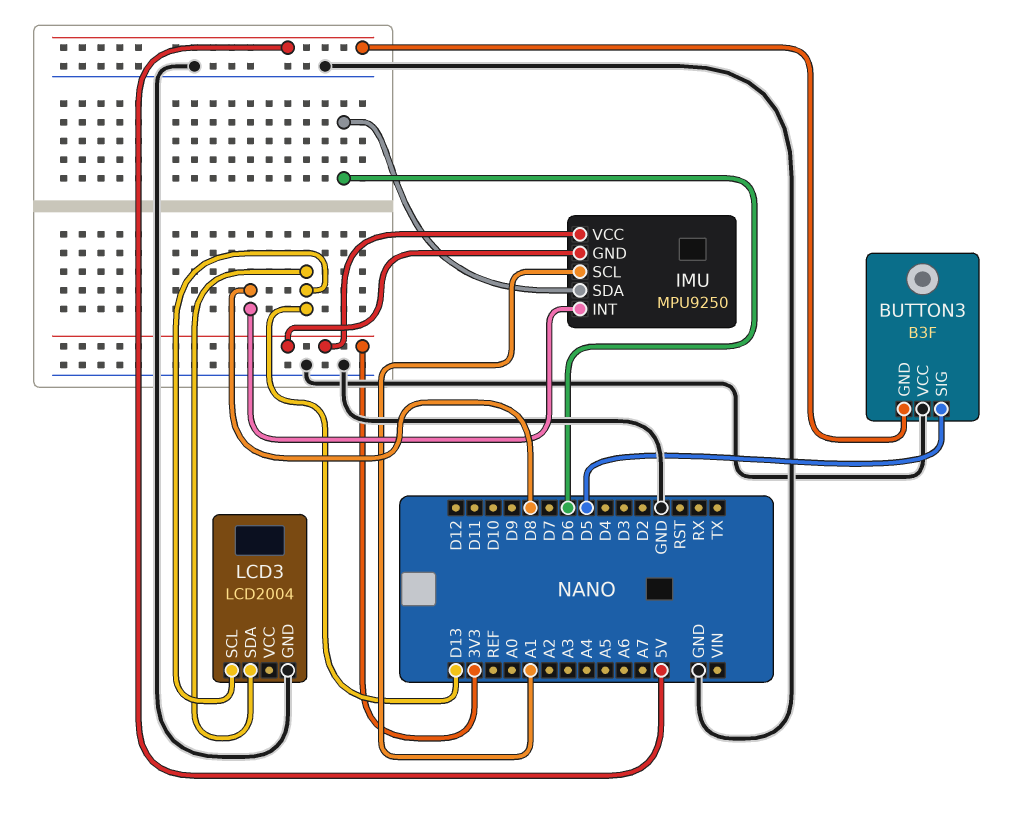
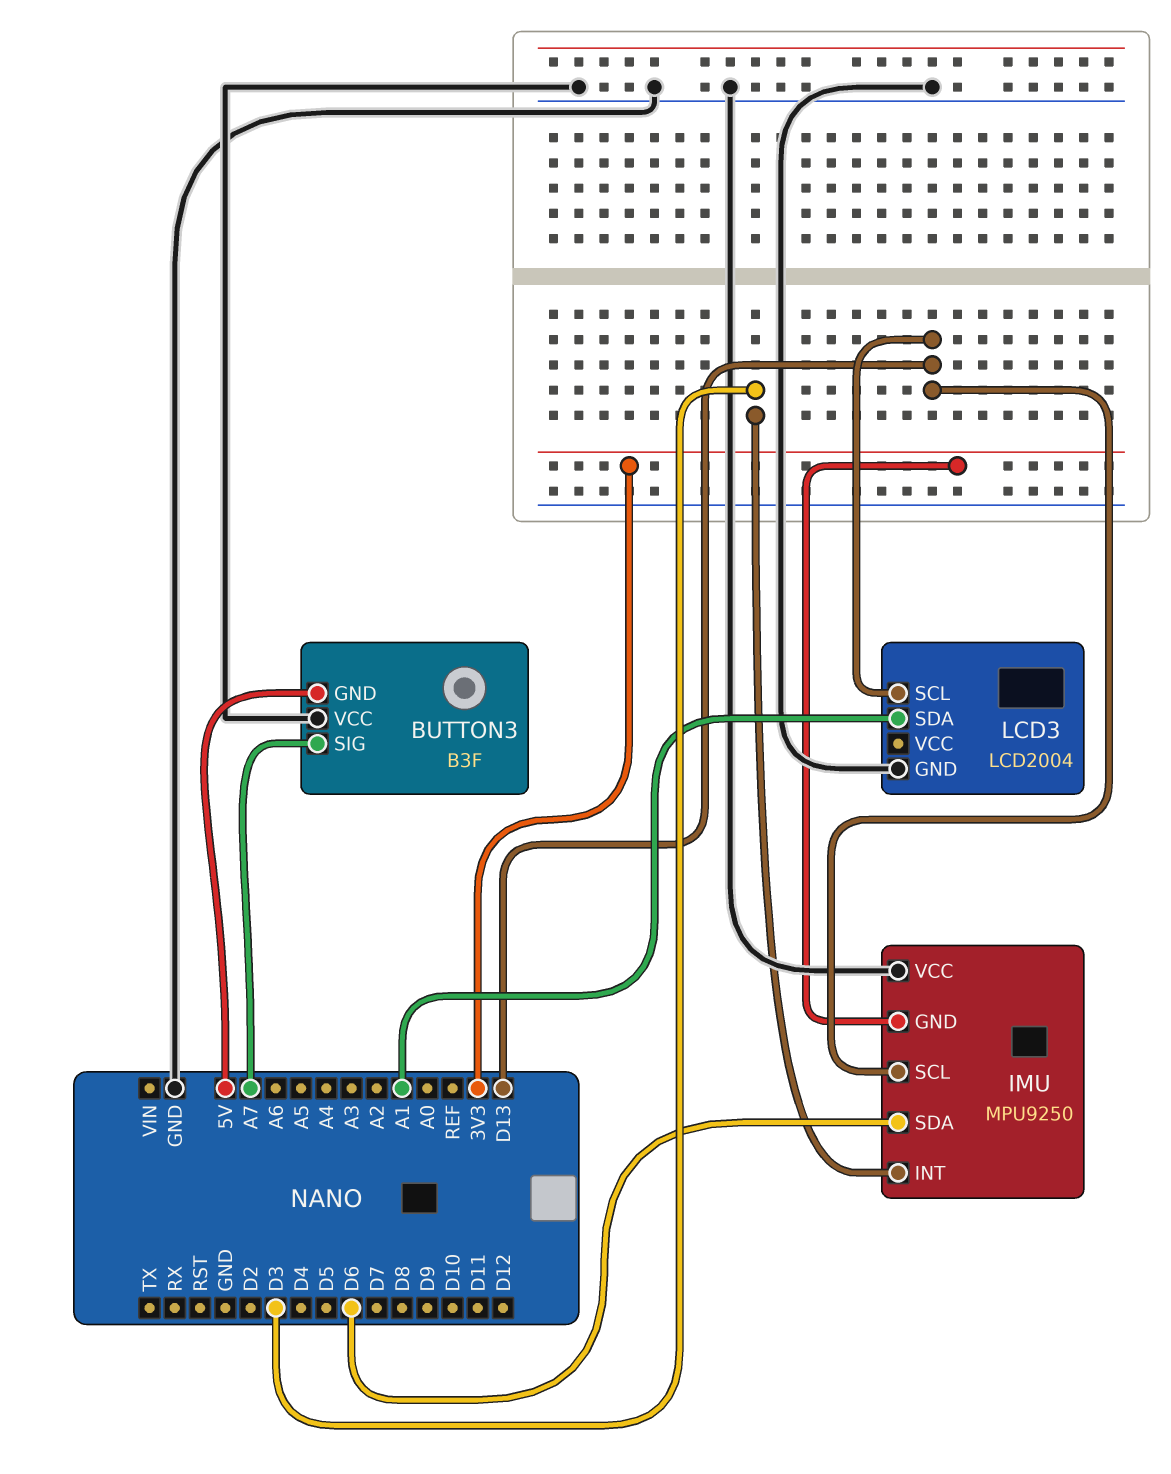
BUTTON3 pin SIG: D5 -> A7
IMU pin INT: D8 -> D3
IMU pin SCL: A1 -> D13
IMU pin VCC: 3V3 -> GND
LCD3 pin SDA: D13 -> A1

